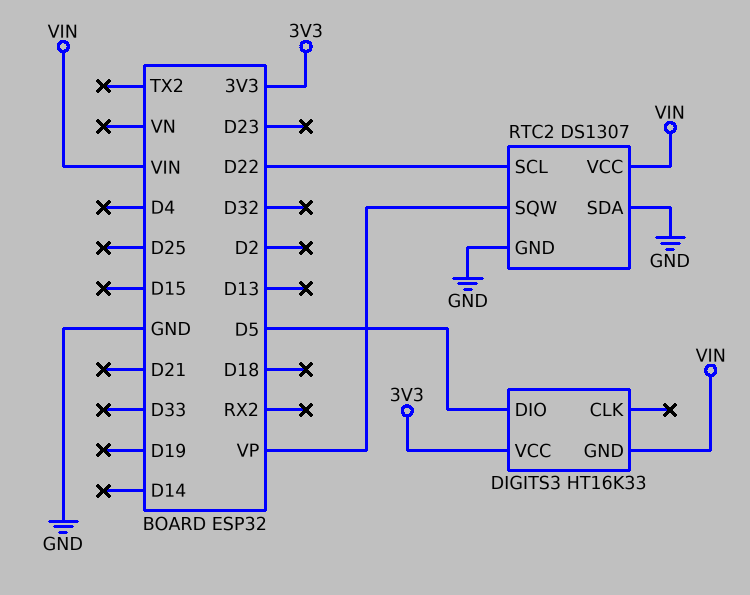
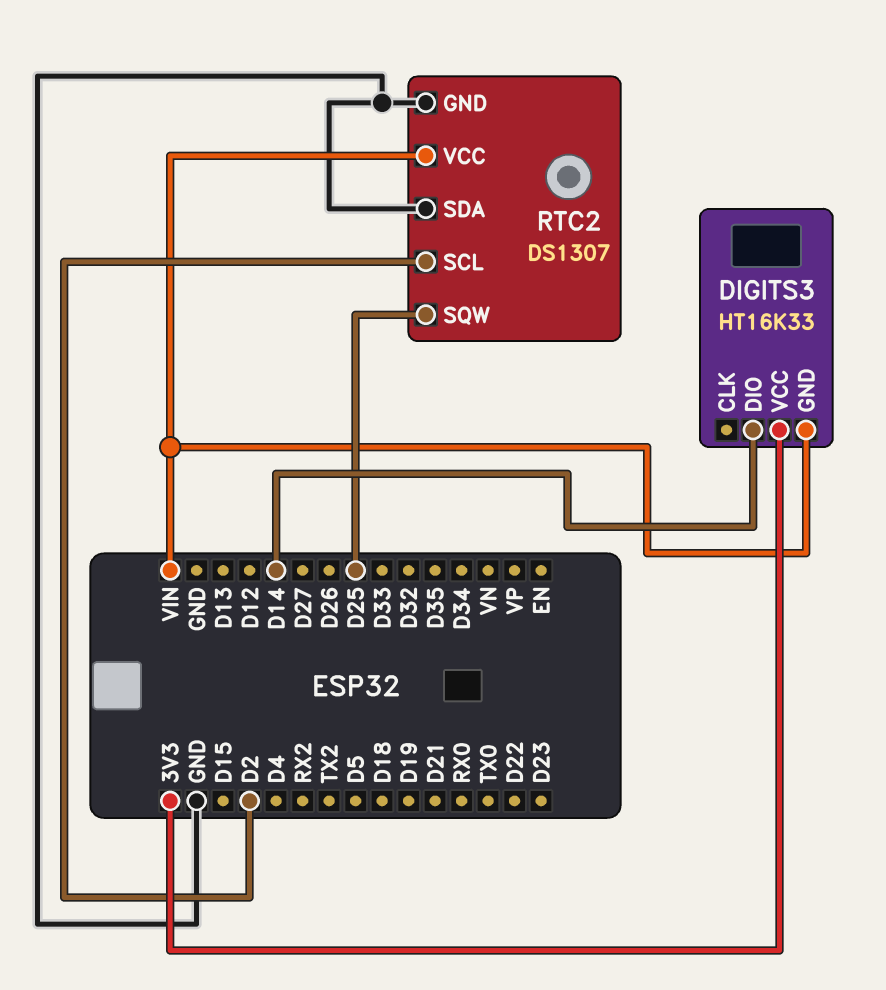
DIGITS3 pin DIO: D5 -> D14
RTC2 pin SCL: D22 -> D2
RTC2 pin SQW: VP -> D25

